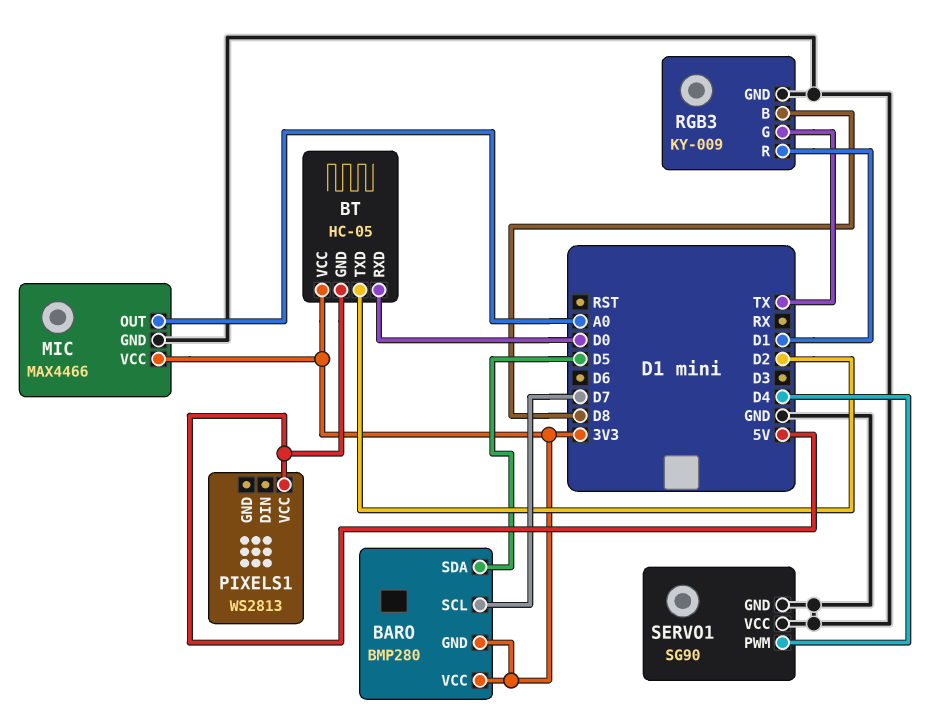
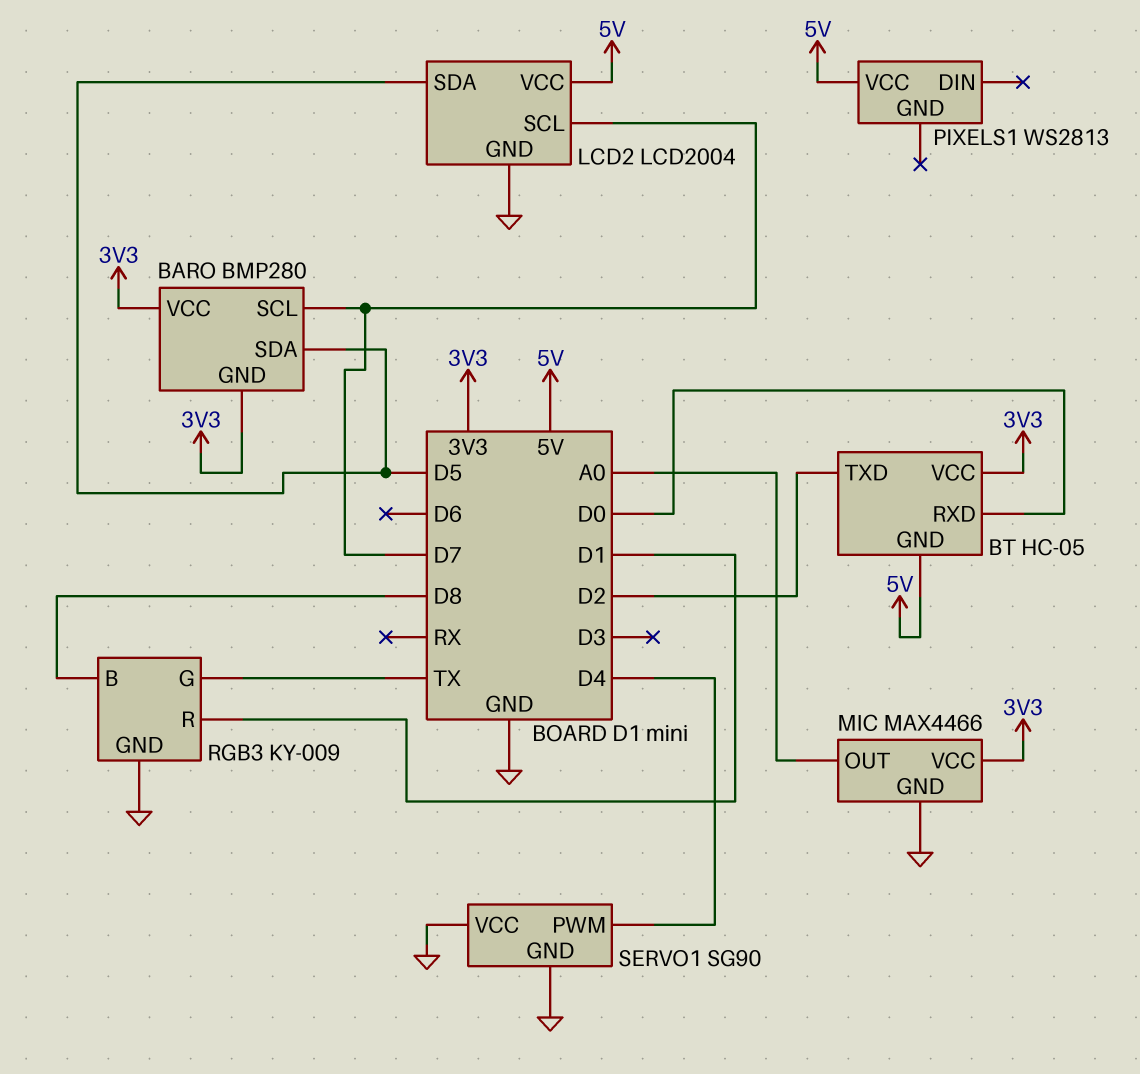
LCD2: none -> LCD2004
LCD2 pin GND: none -> GND
LCD2 pin SCL: none -> D7
LCD2 pin SDA: none -> D5
LCD2 pin VCC: none -> 5V

